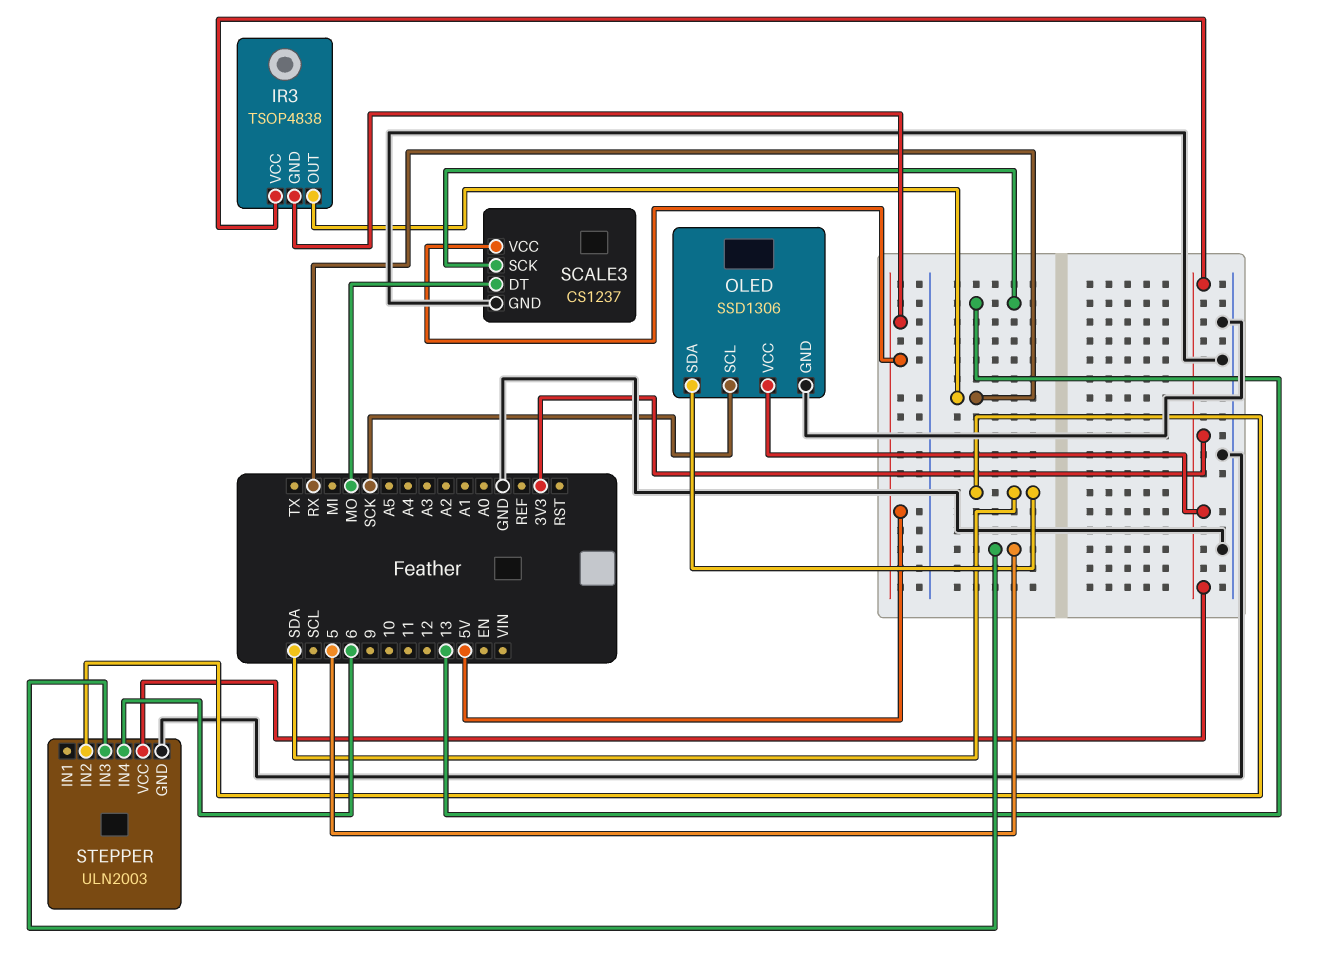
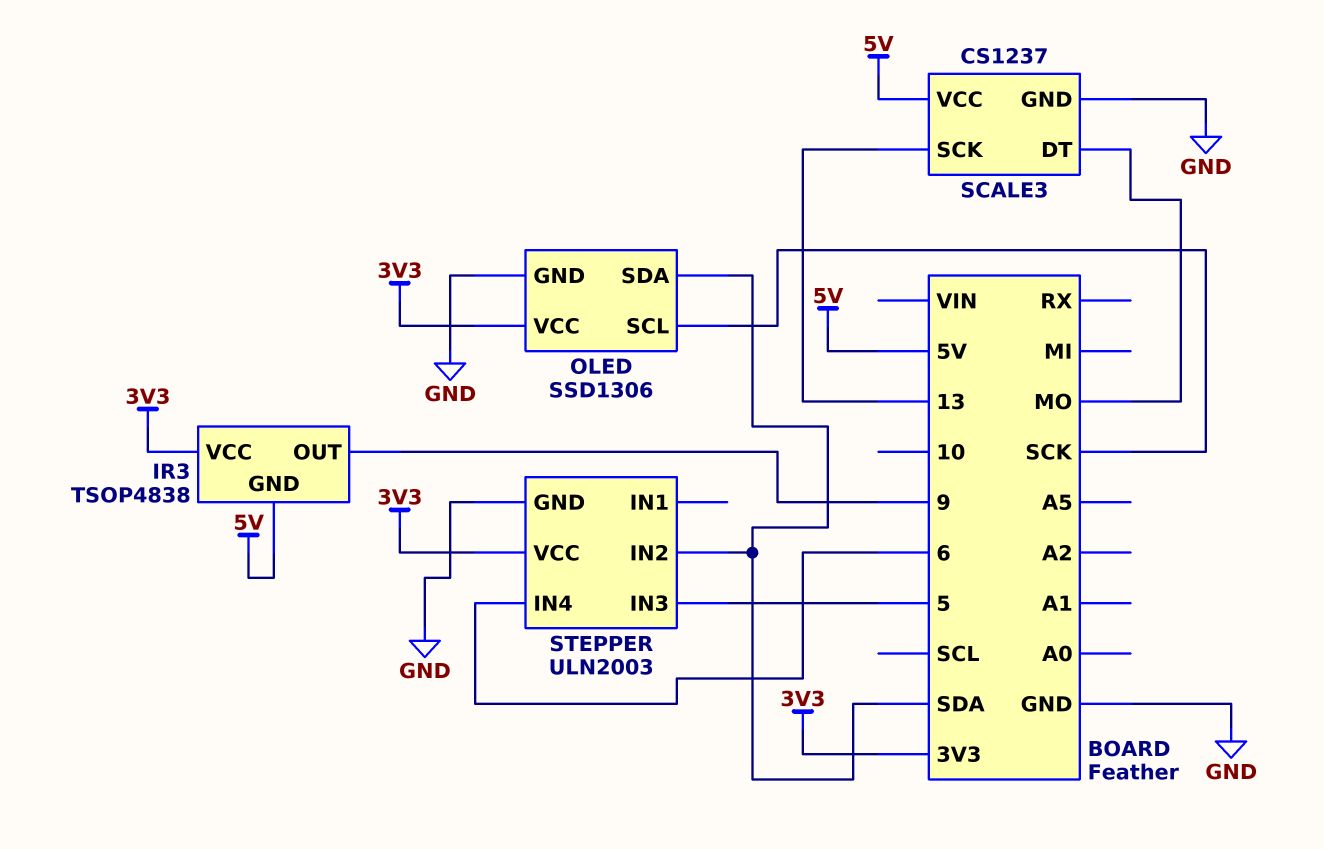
IR3 pin OUT: RX -> 9

